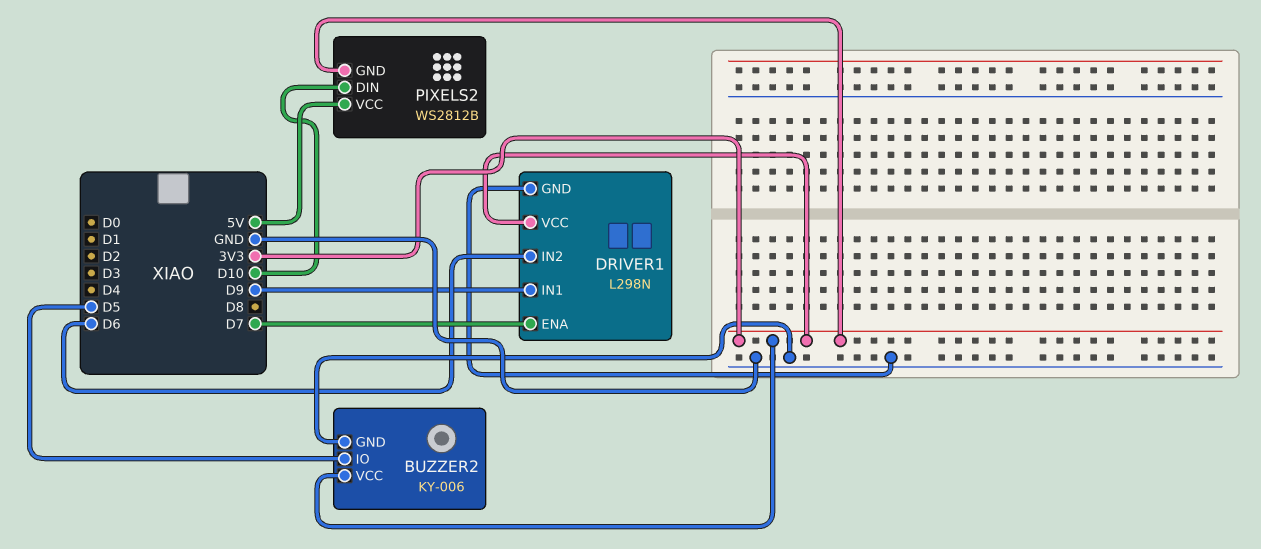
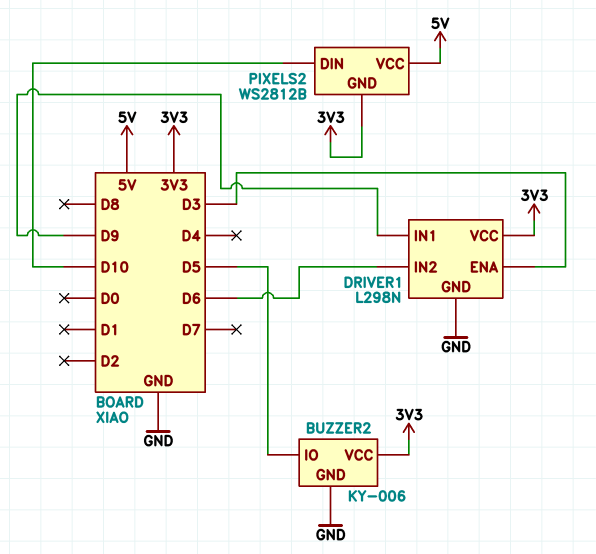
DRIVER1 pin ENA: D7 -> D3

